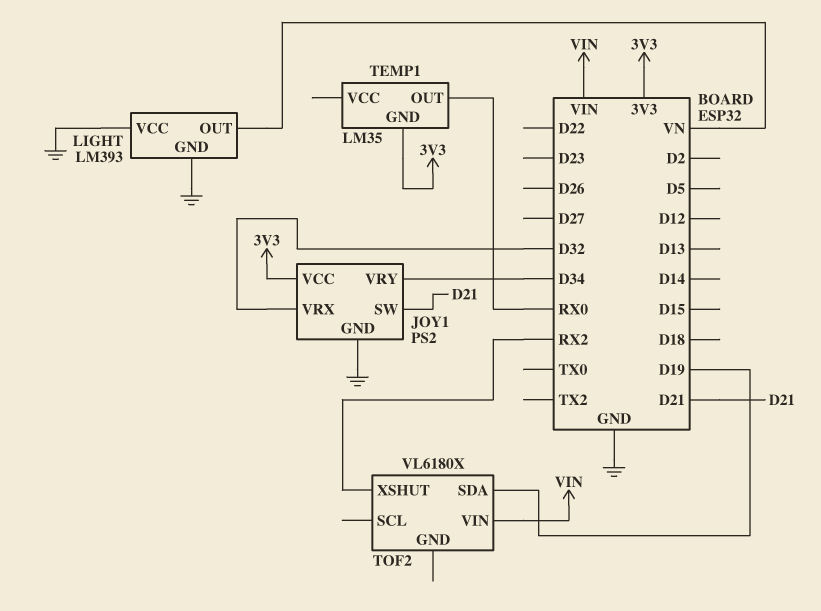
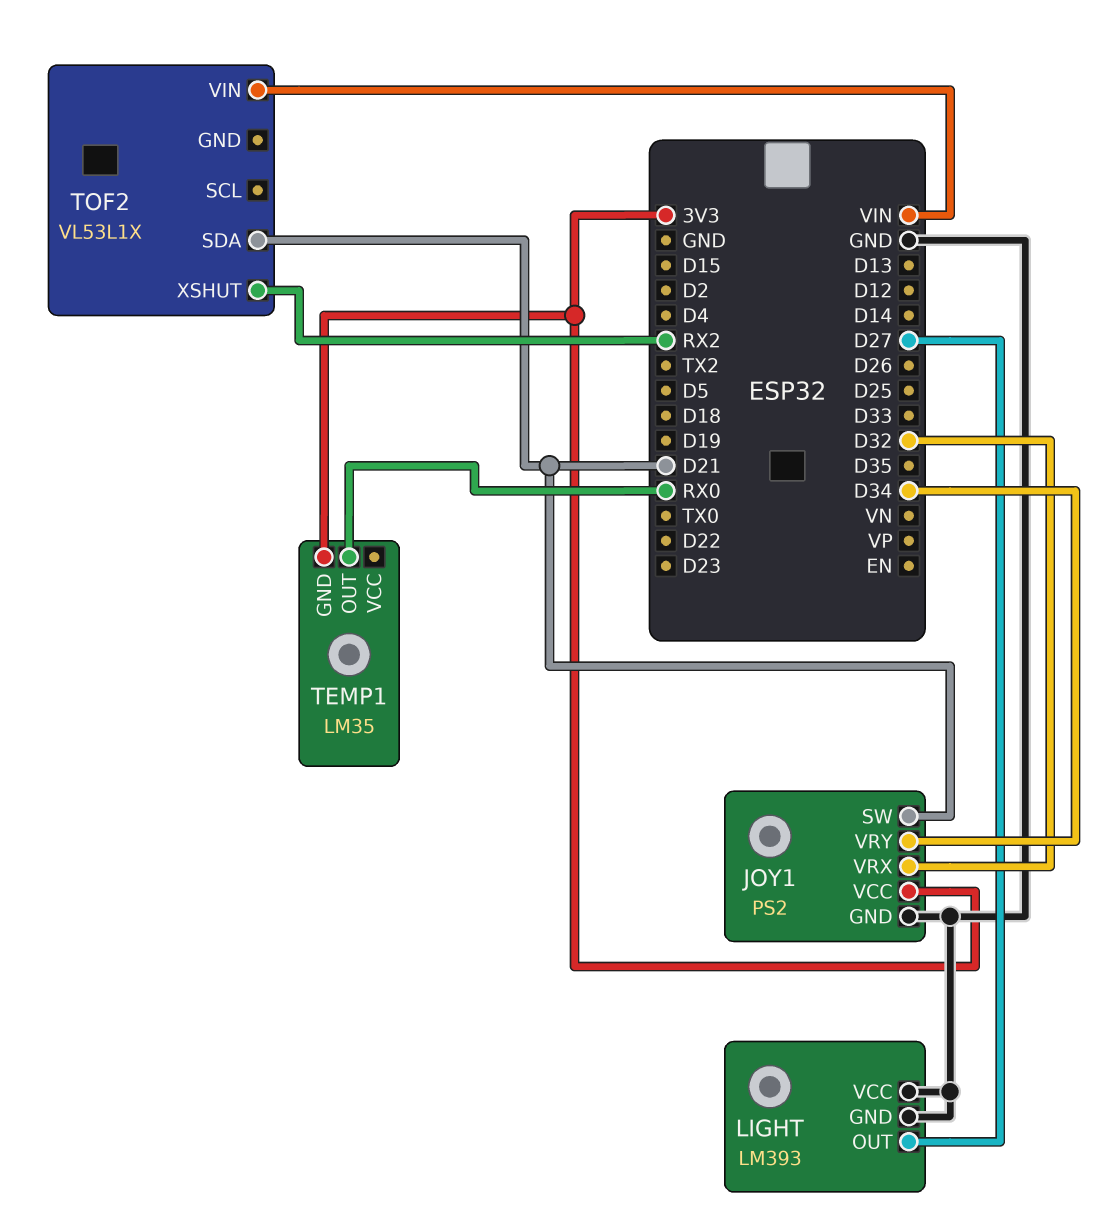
LIGHT pin OUT: VN -> D27
TOF2: VL6180X -> VL53L1X
TOF2 pin SDA: D19 -> D21

